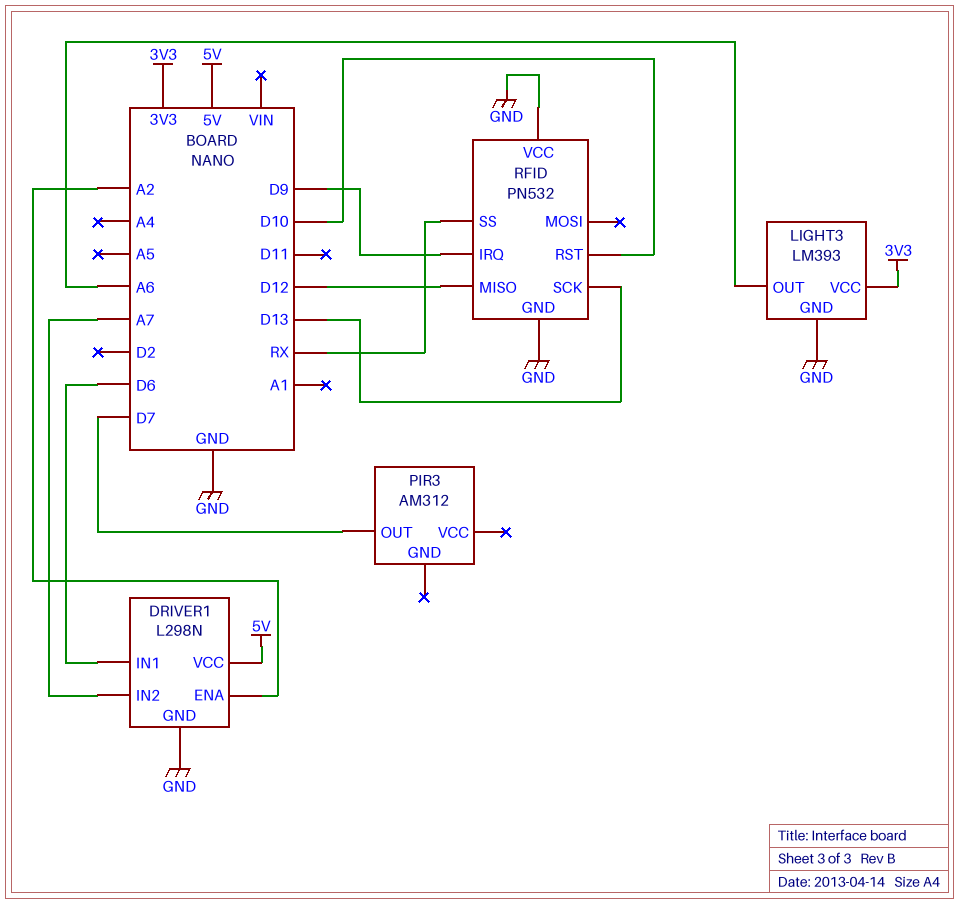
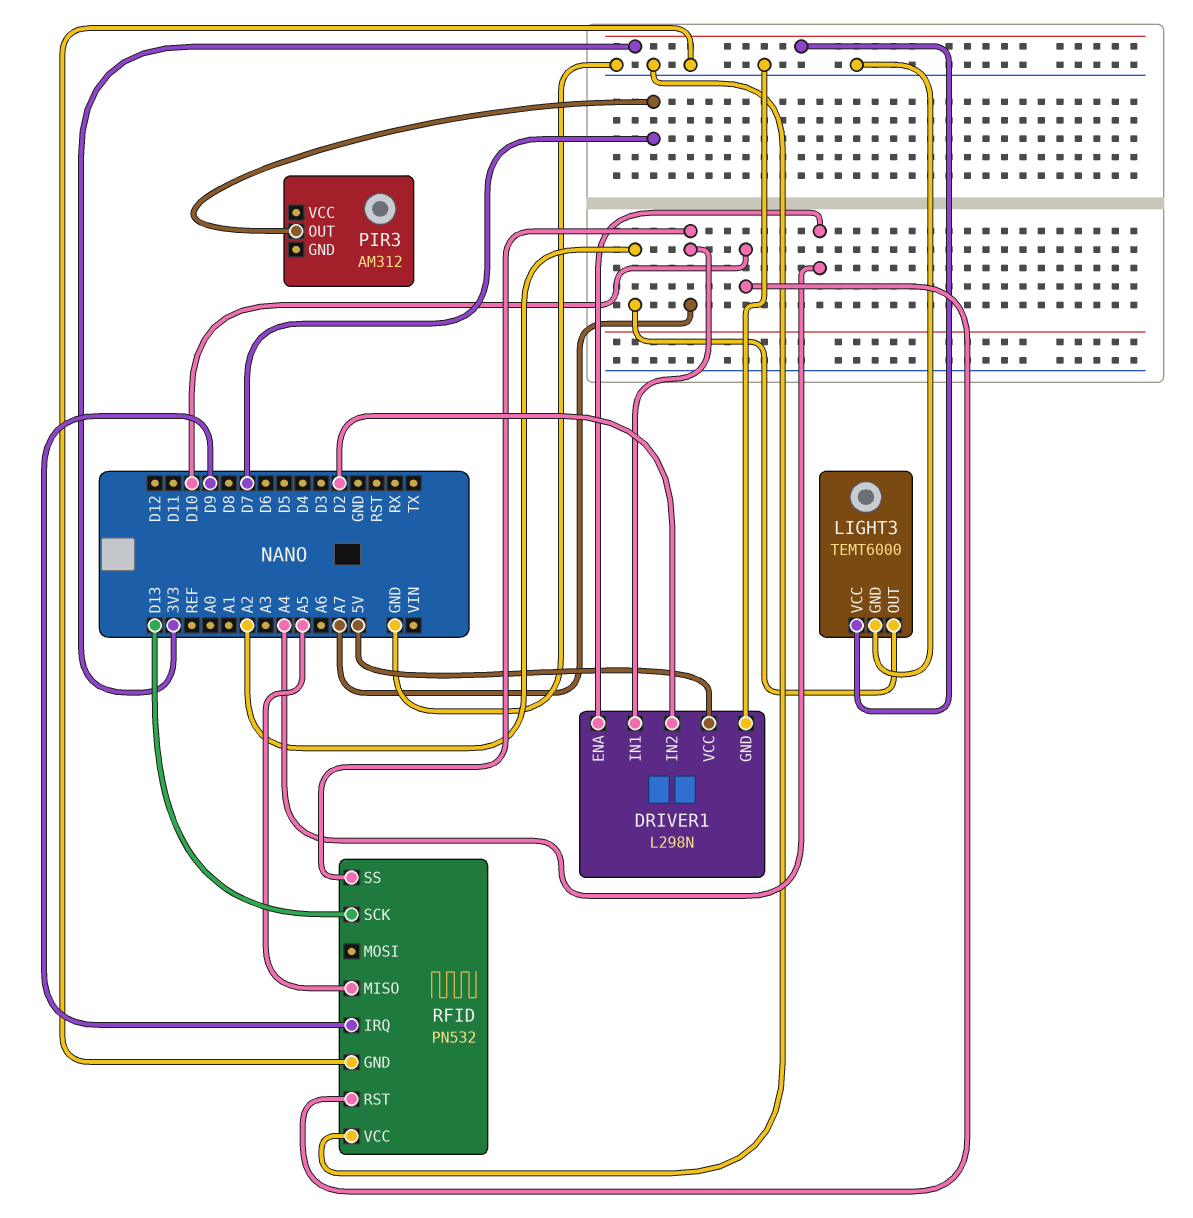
DRIVER1 pin ENA: A2 -> A4
DRIVER1 pin IN1: D6 -> A7
DRIVER1 pin IN2: A7 -> D2
LIGHT3: LM393 -> TEMT6000
LIGHT3 pin OUT: A6 -> A2
RFID pin MISO: D12 -> A5
RFID pin SS: RX -> A7

